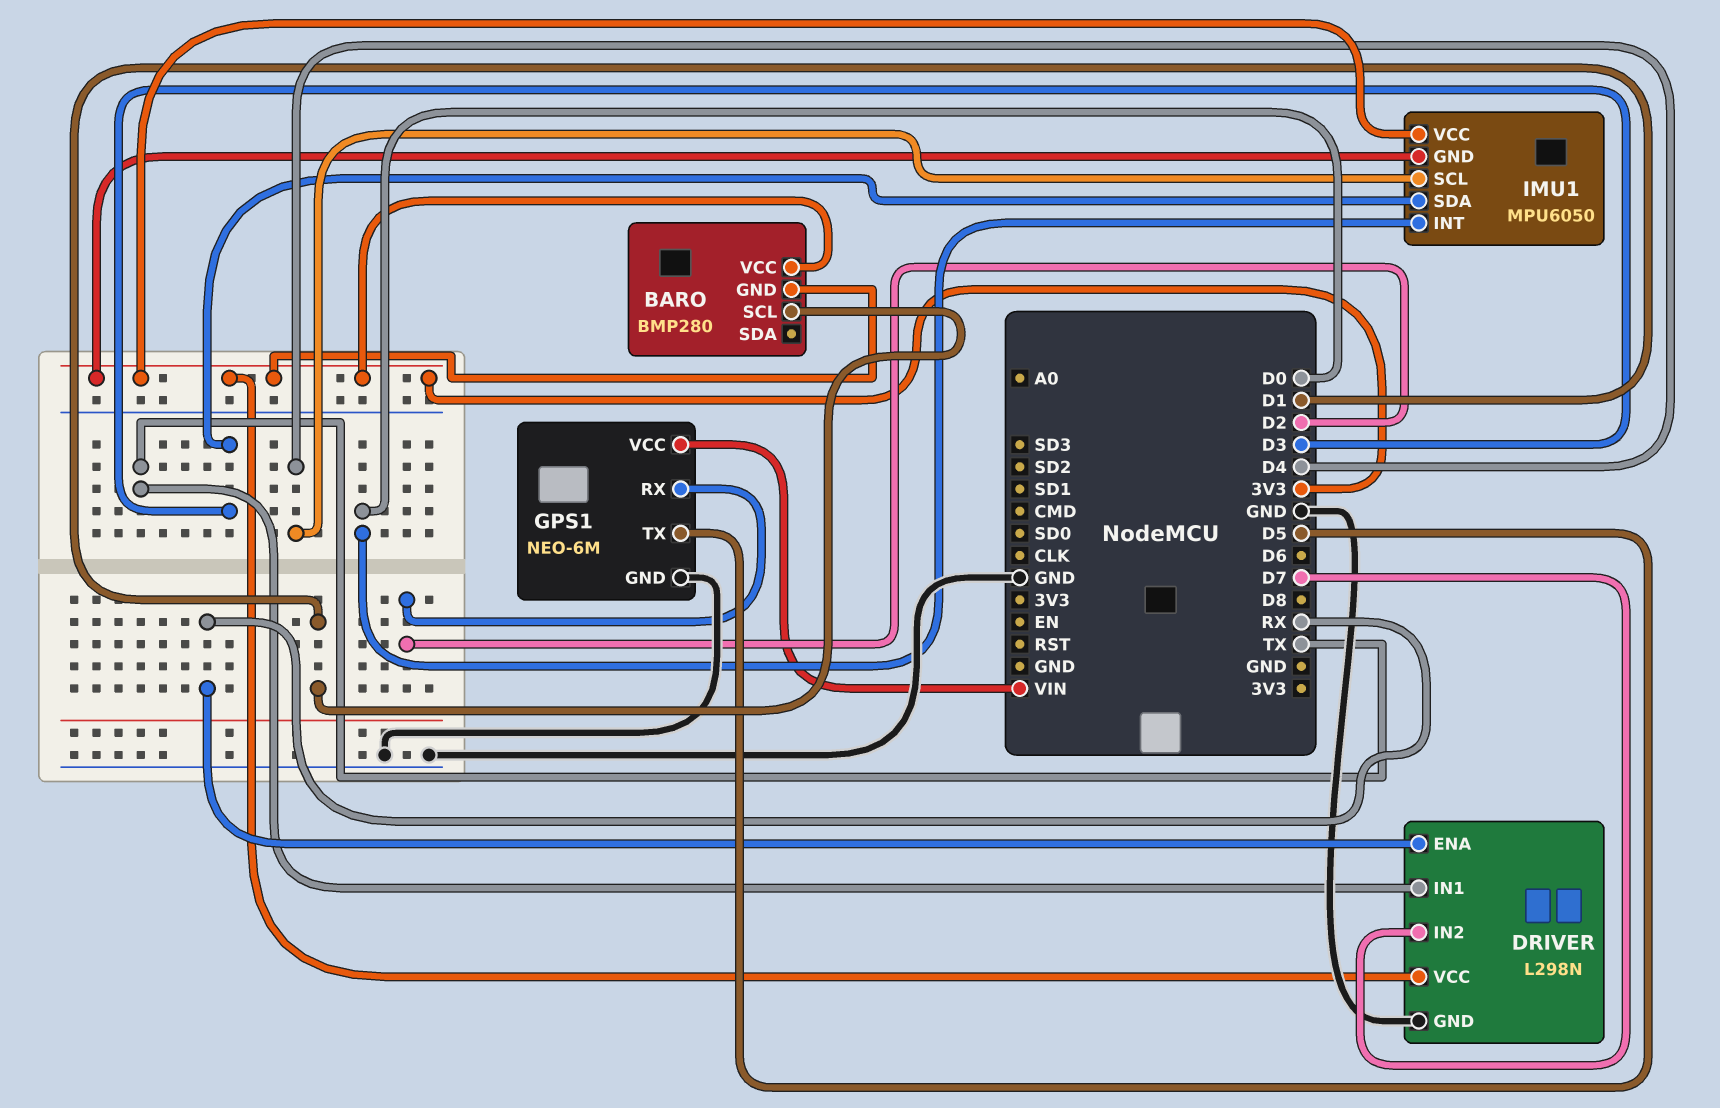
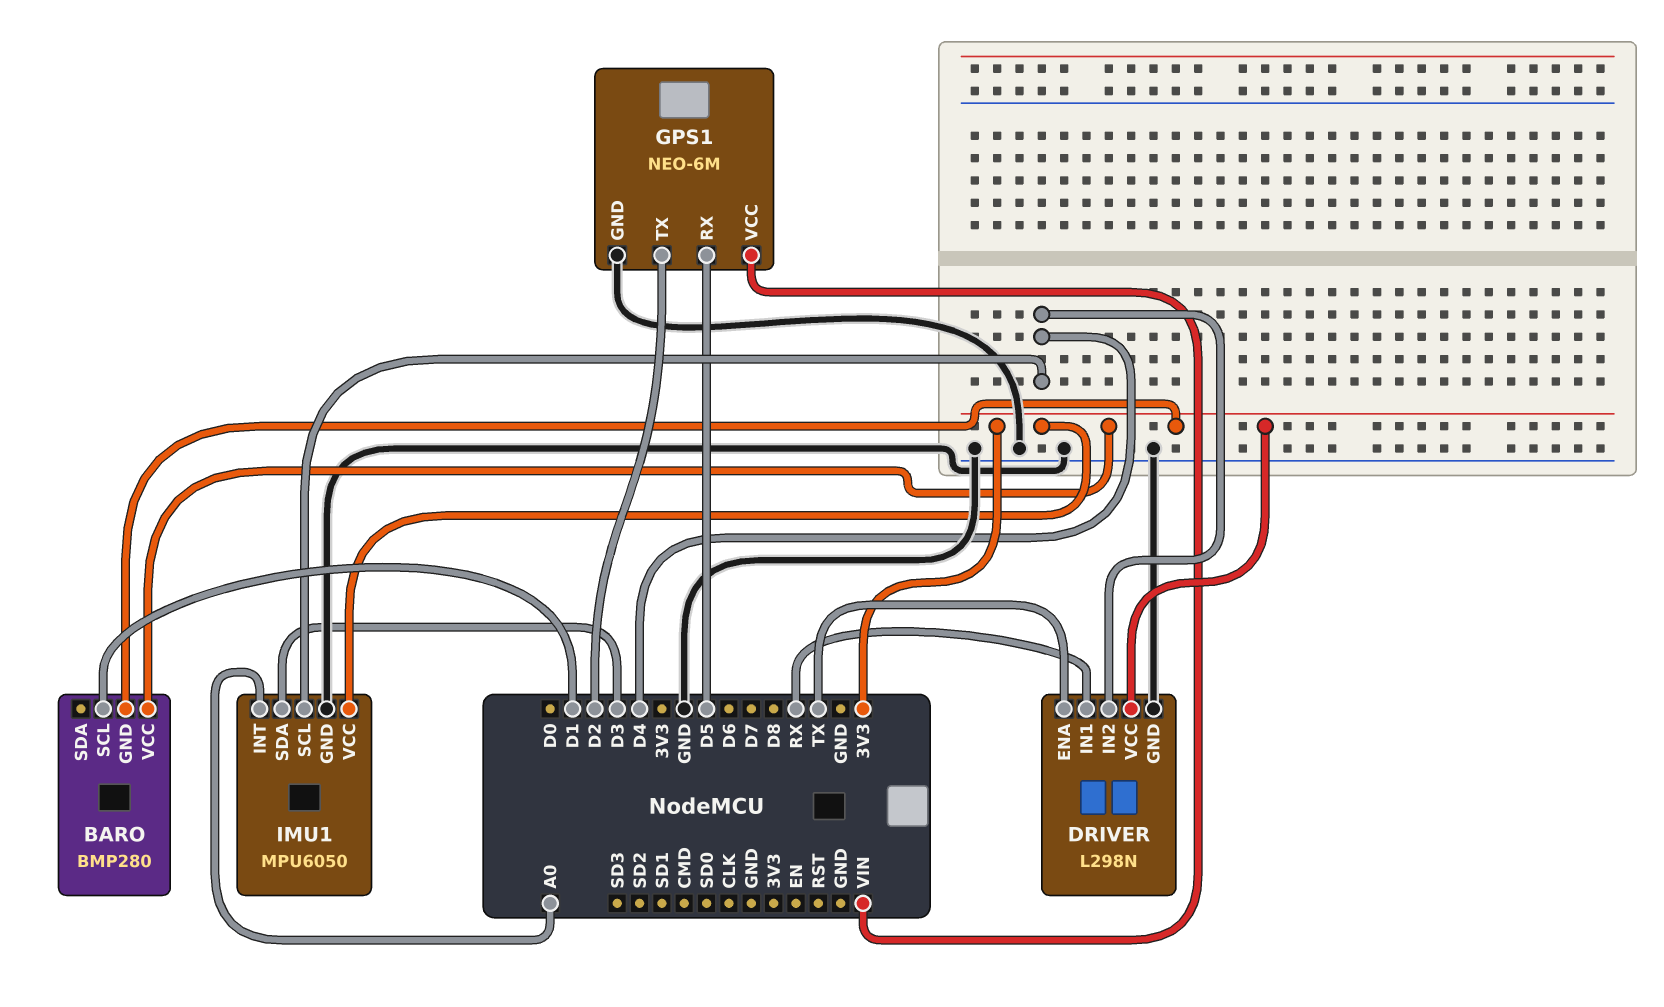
DRIVER pin ENA: RX -> TX
DRIVER pin IN1: TX -> RX
DRIVER pin IN2: D7 -> D4
GPS1 pin RX: D2 -> D5
GPS1 pin TX: D5 -> D2
IMU1 pin GND: 3V3 -> GND
IMU1 pin INT: D0 -> A0

